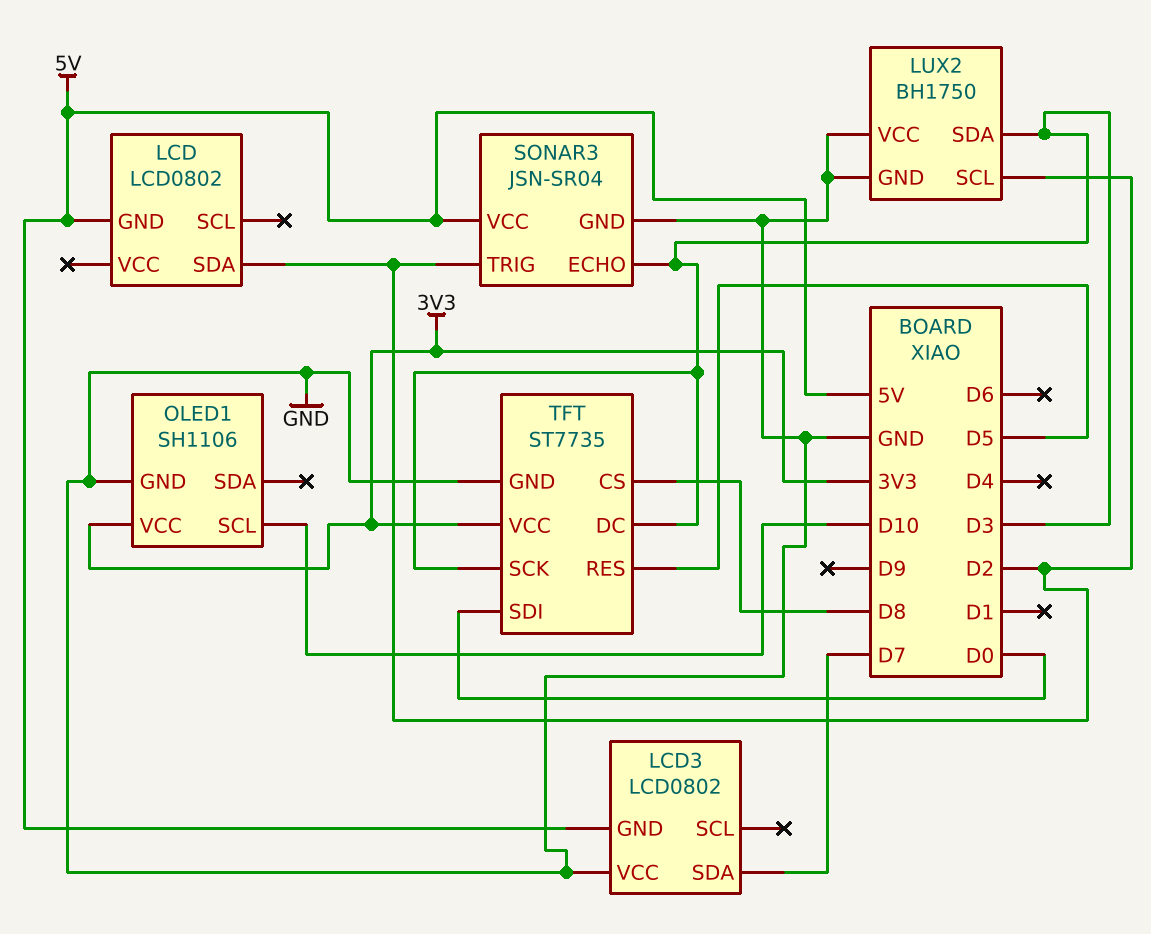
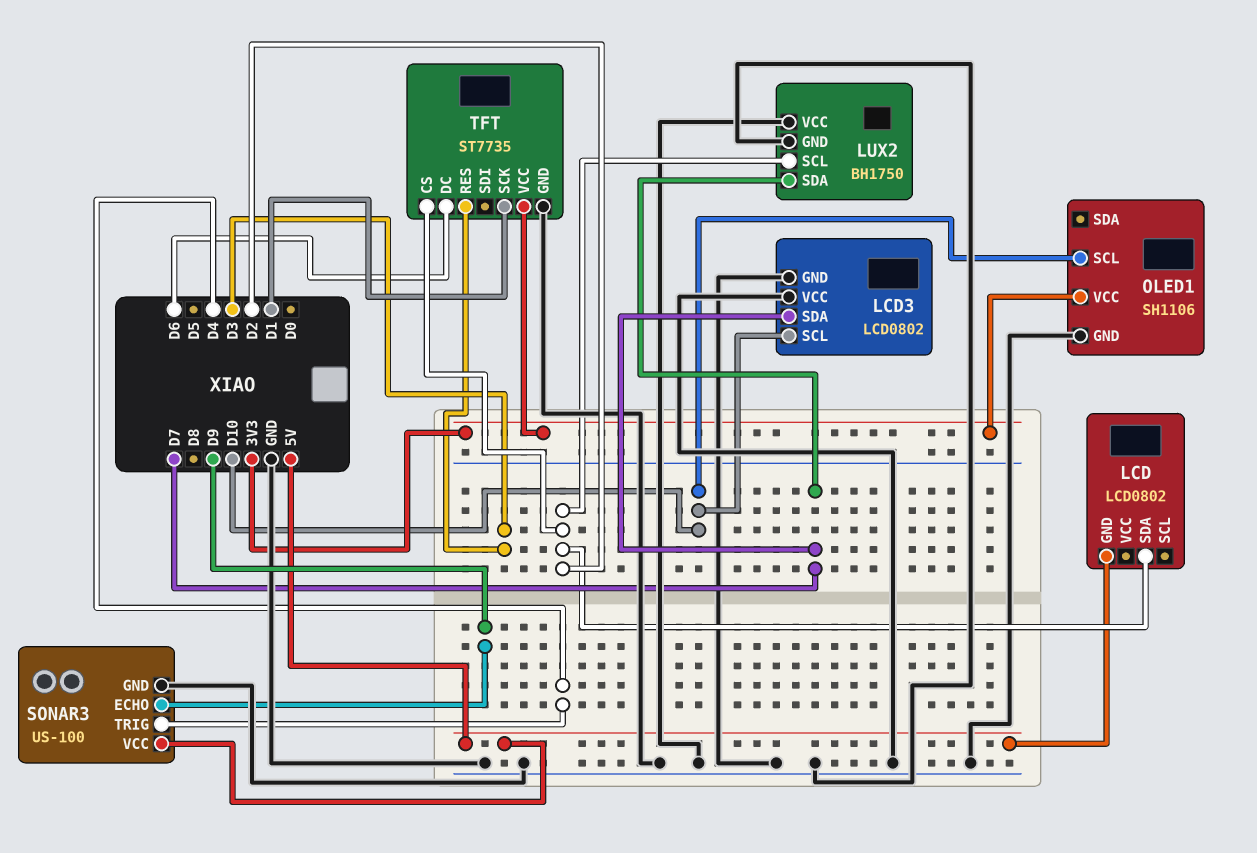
LCD3 pin GND: 5V -> GND
LCD3 pin SCL: none -> D10
LUX2 pin SDA: D3 -> D7
SONAR3: JSN-SR04 -> US-100
SONAR3 pin ECHO: D3 -> D9
SONAR3 pin TRIG: D2 -> D4
TFT pin CS: D8 -> D2
TFT pin DC: D3 -> D6
TFT pin RES: D5 -> D3
TFT pin SCK: D3 -> D1
TFT pin SDI: D0 -> none

